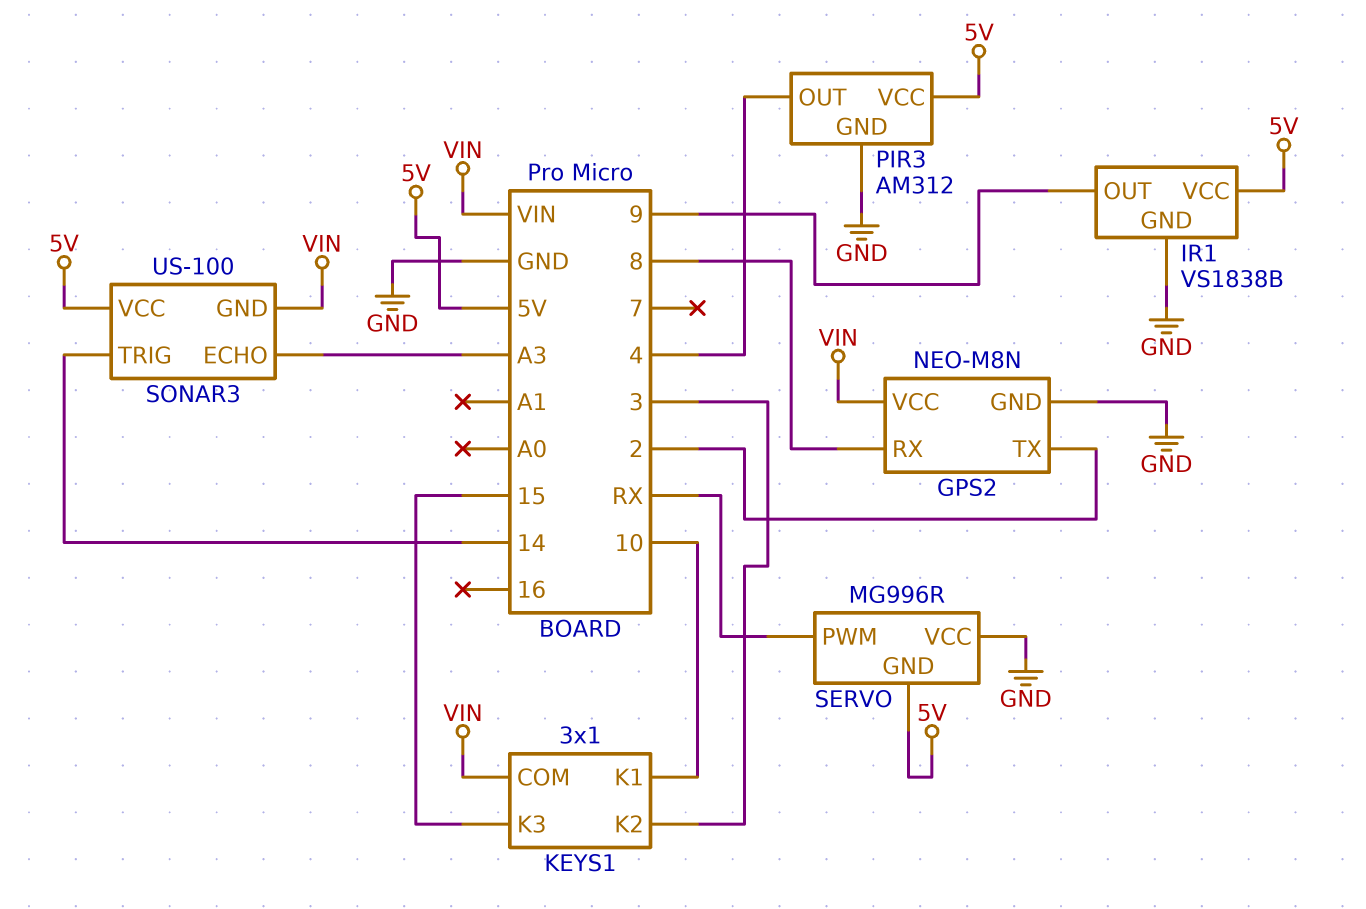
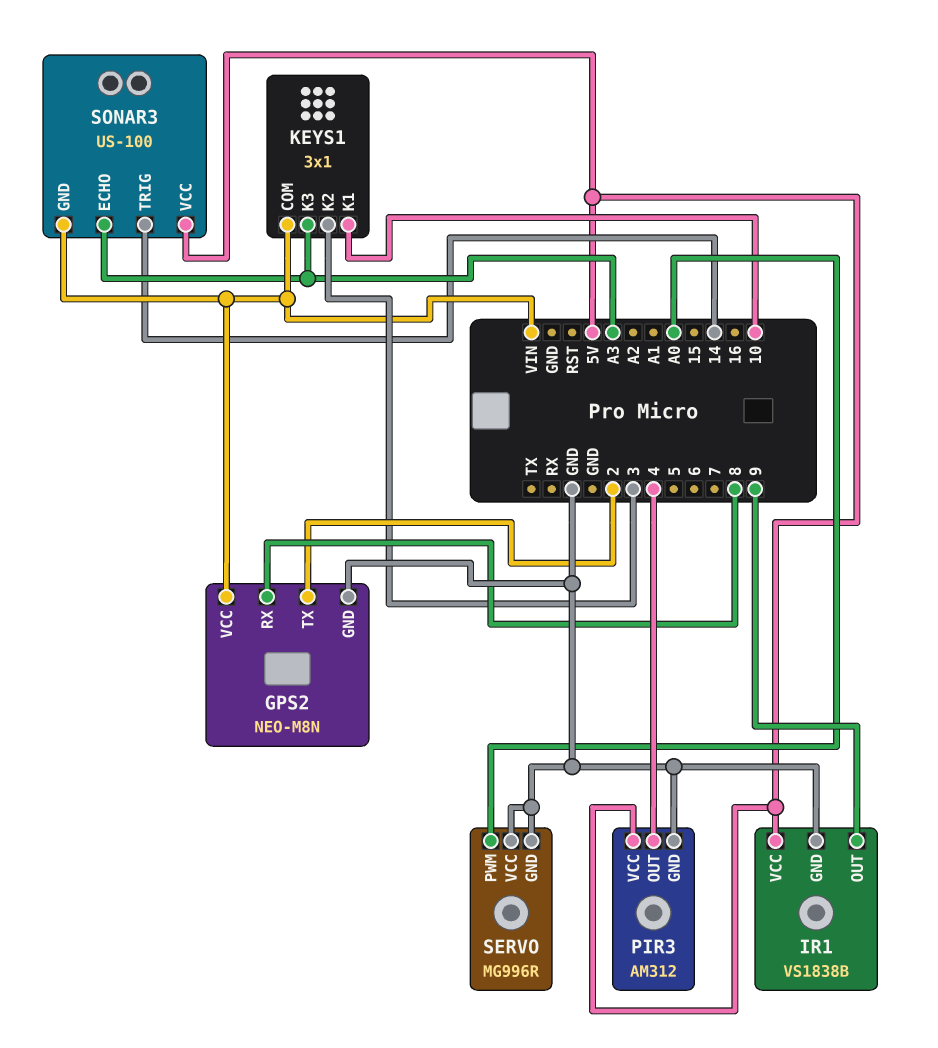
KEYS1 pin K3: 15 -> A3
SERVO pin GND: 5V -> GND
SERVO pin PWM: RX -> A0

